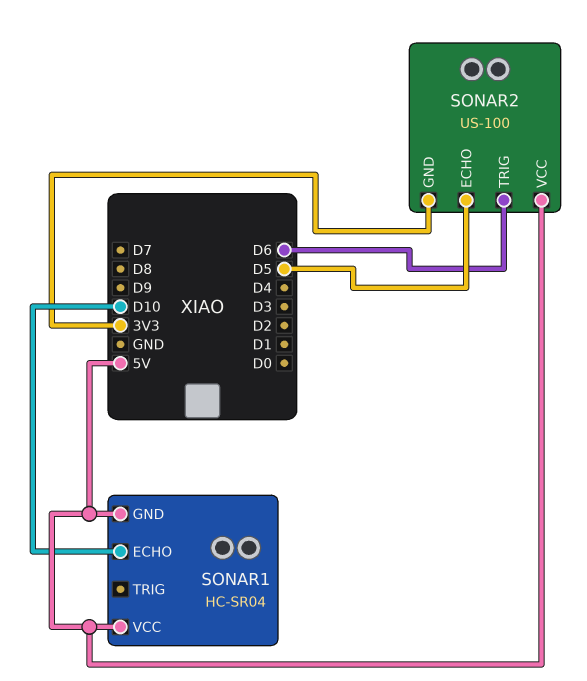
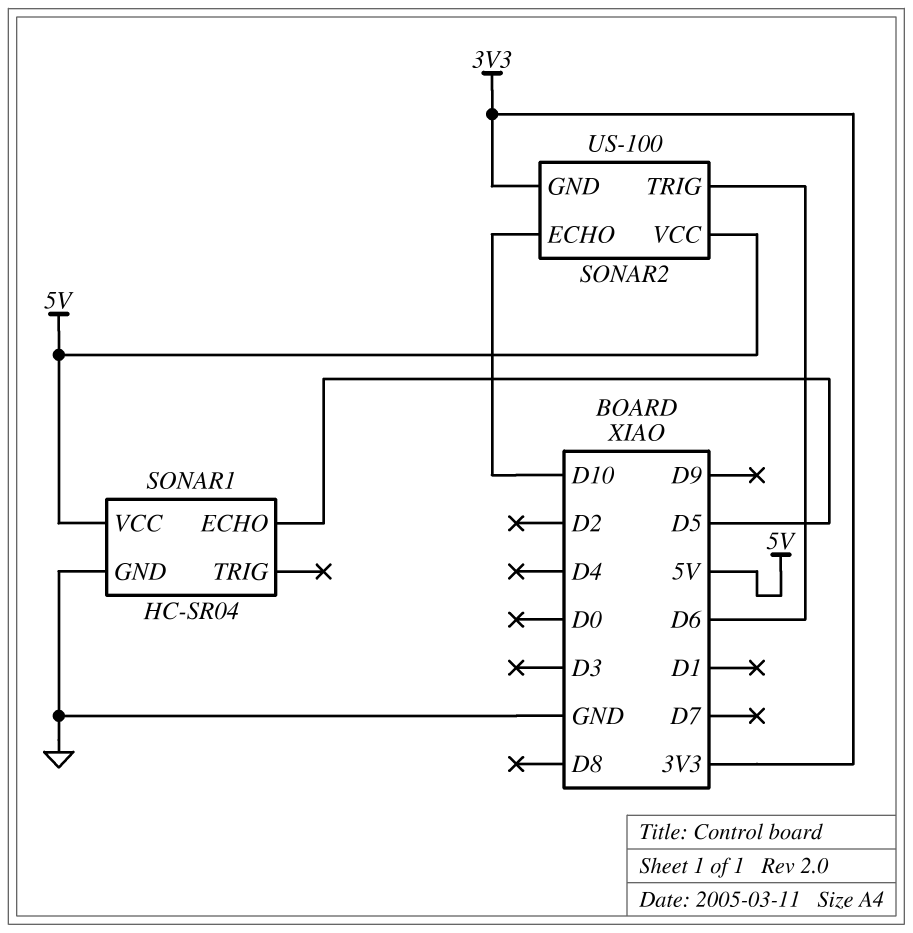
SONAR1 pin ECHO: D10 -> D5
SONAR1 pin GND: 5V -> GND
SONAR2 pin ECHO: D5 -> D10

